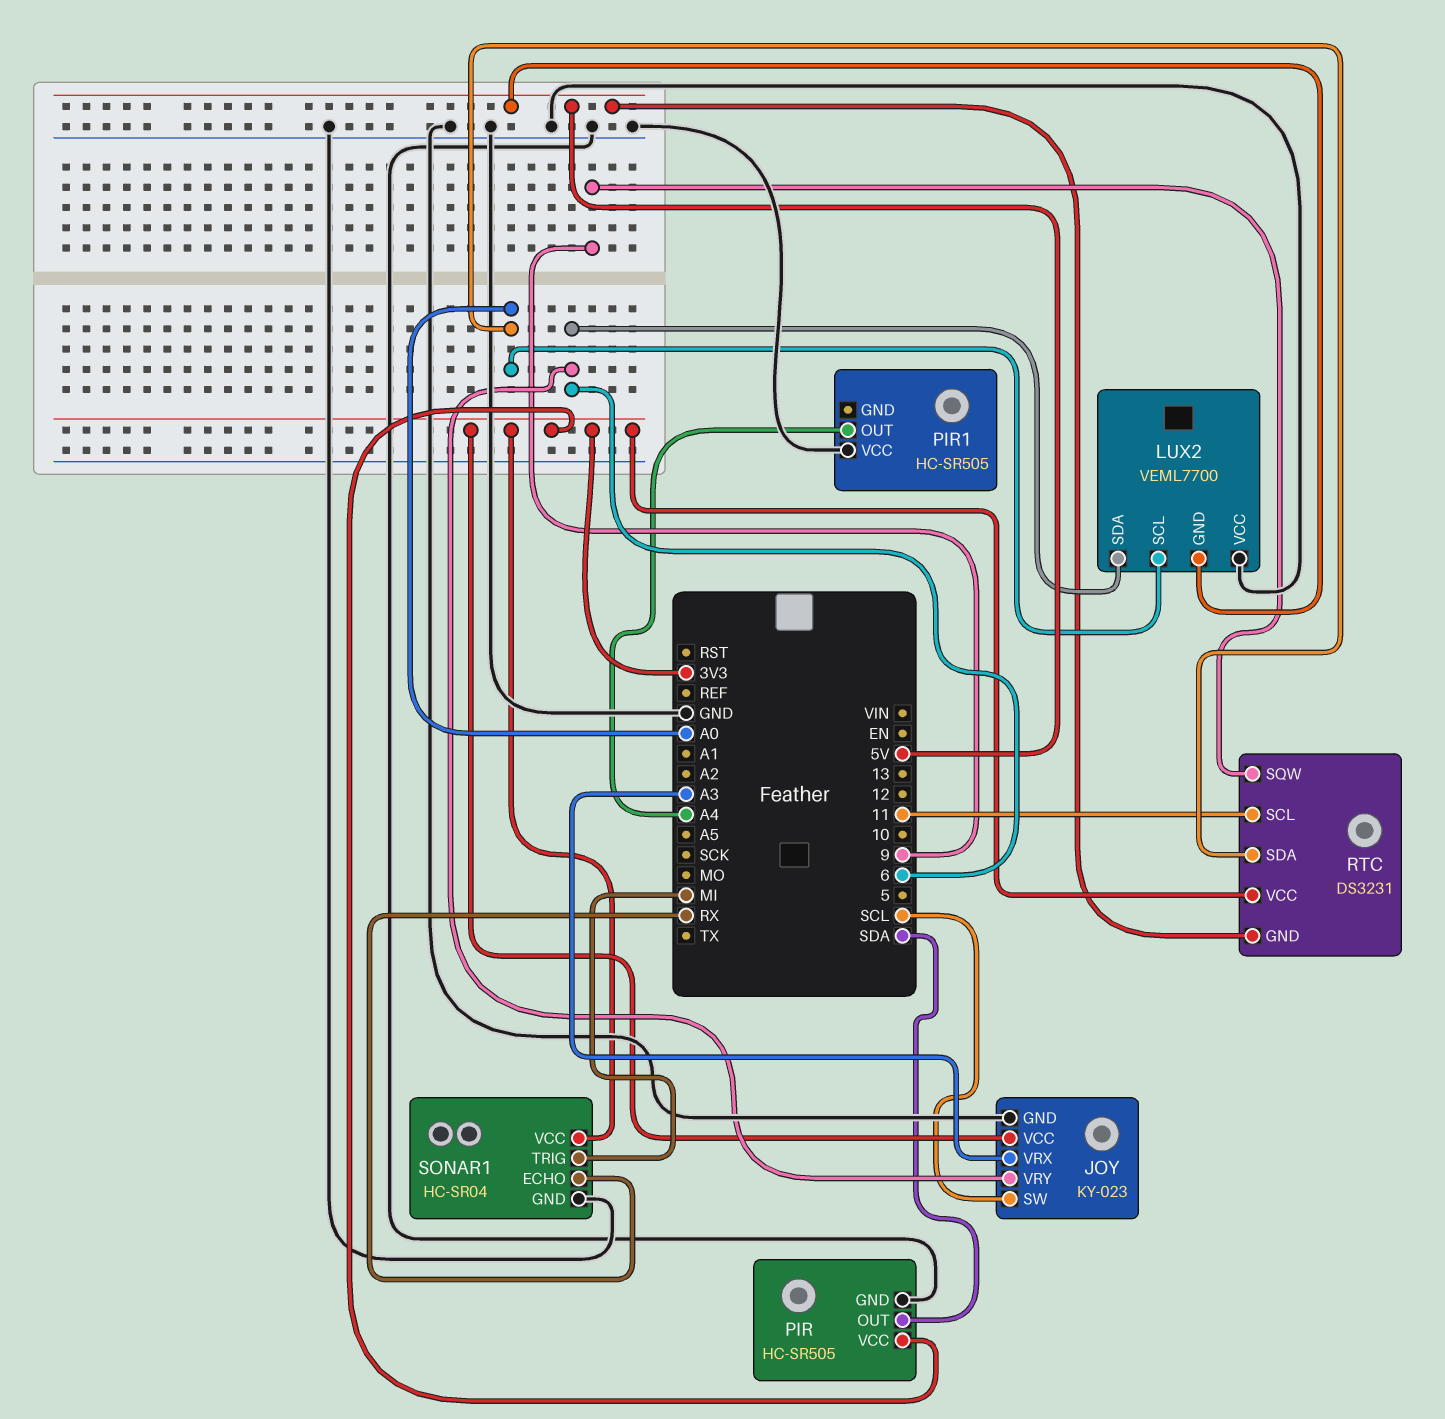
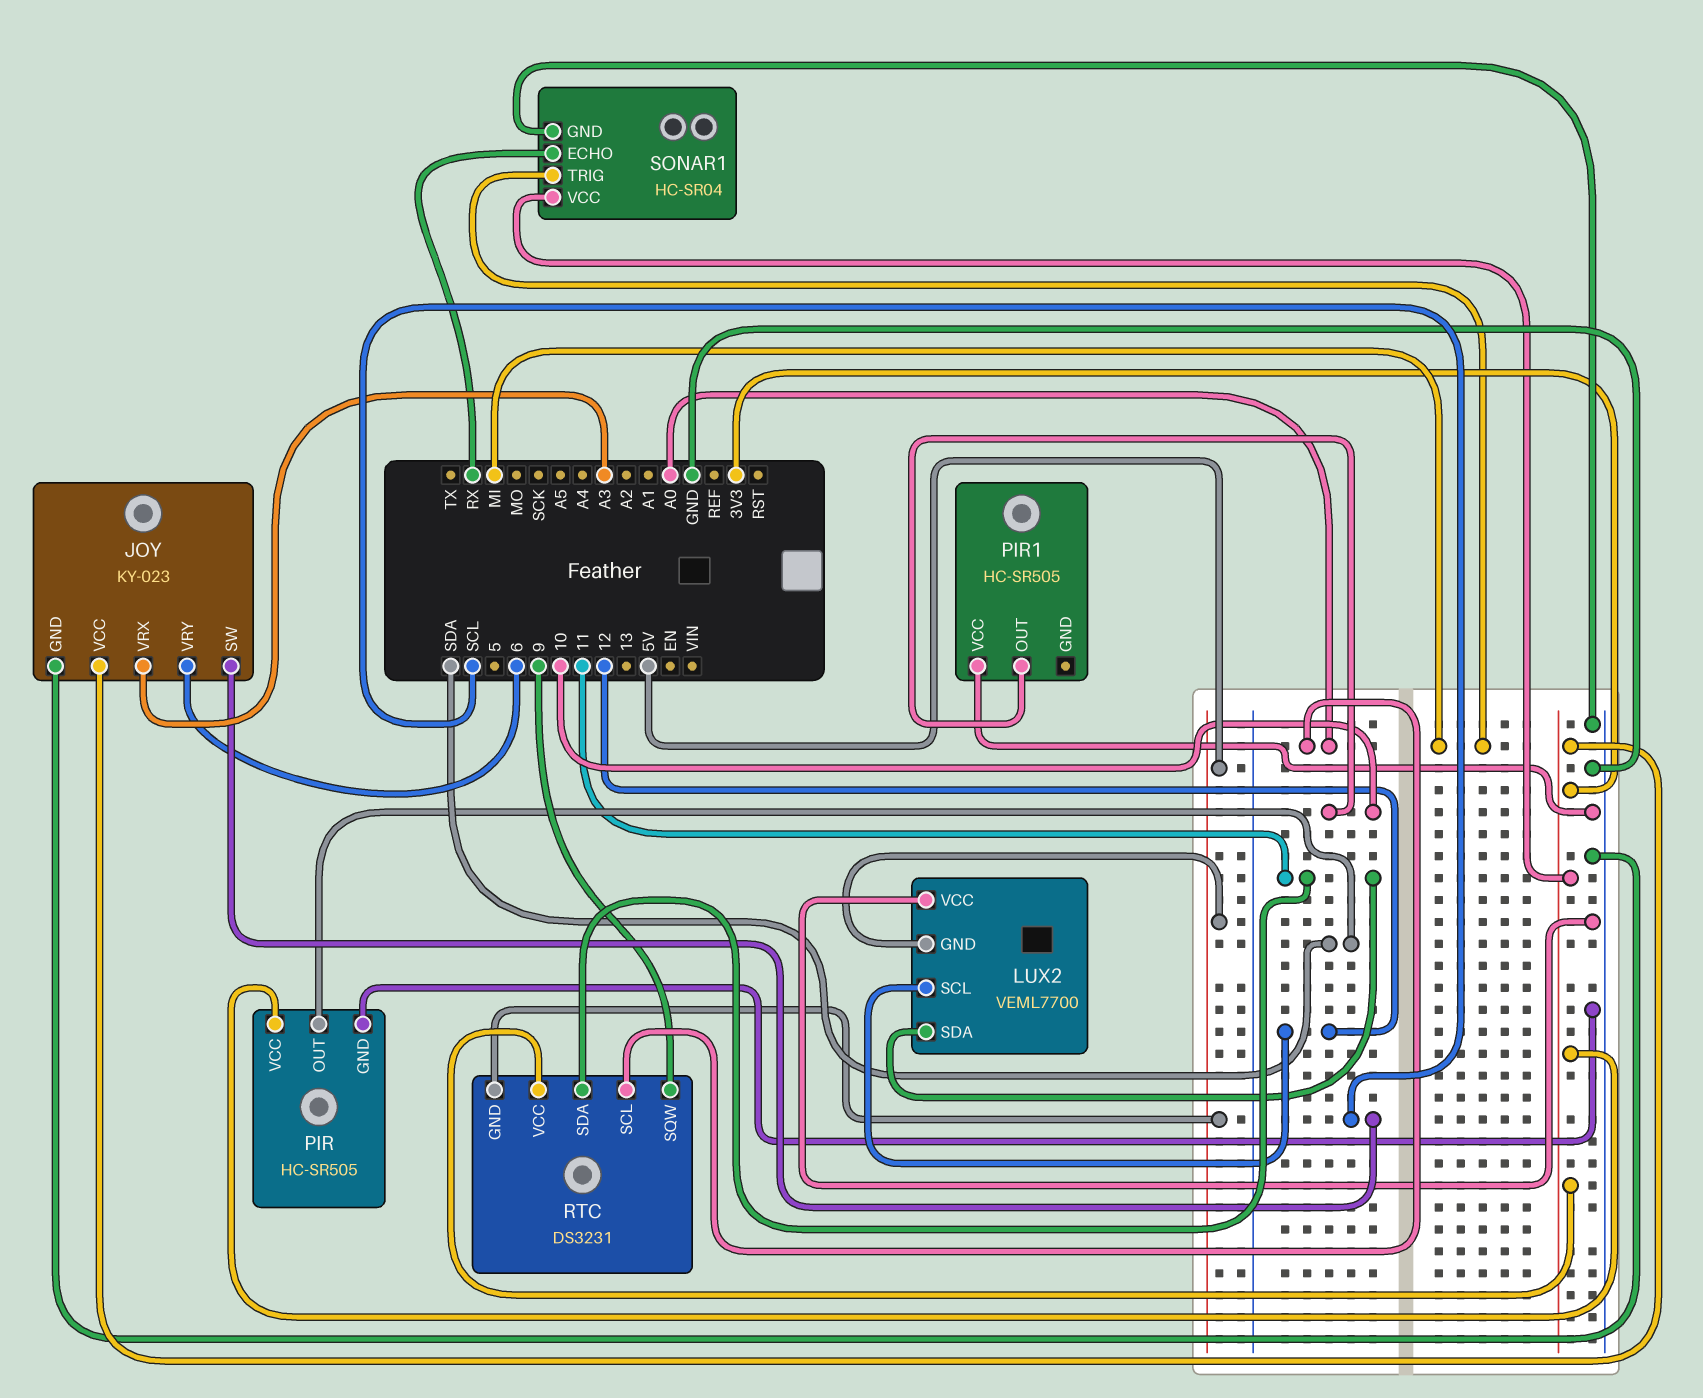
LUX2 pin SCL: A0 -> 12
LUX2 pin SDA: 6 -> 11
PIR1 pin OUT: A4 -> 10
RTC pin SCL: 11 -> A0
RTC pin SDA: A0 -> 11

